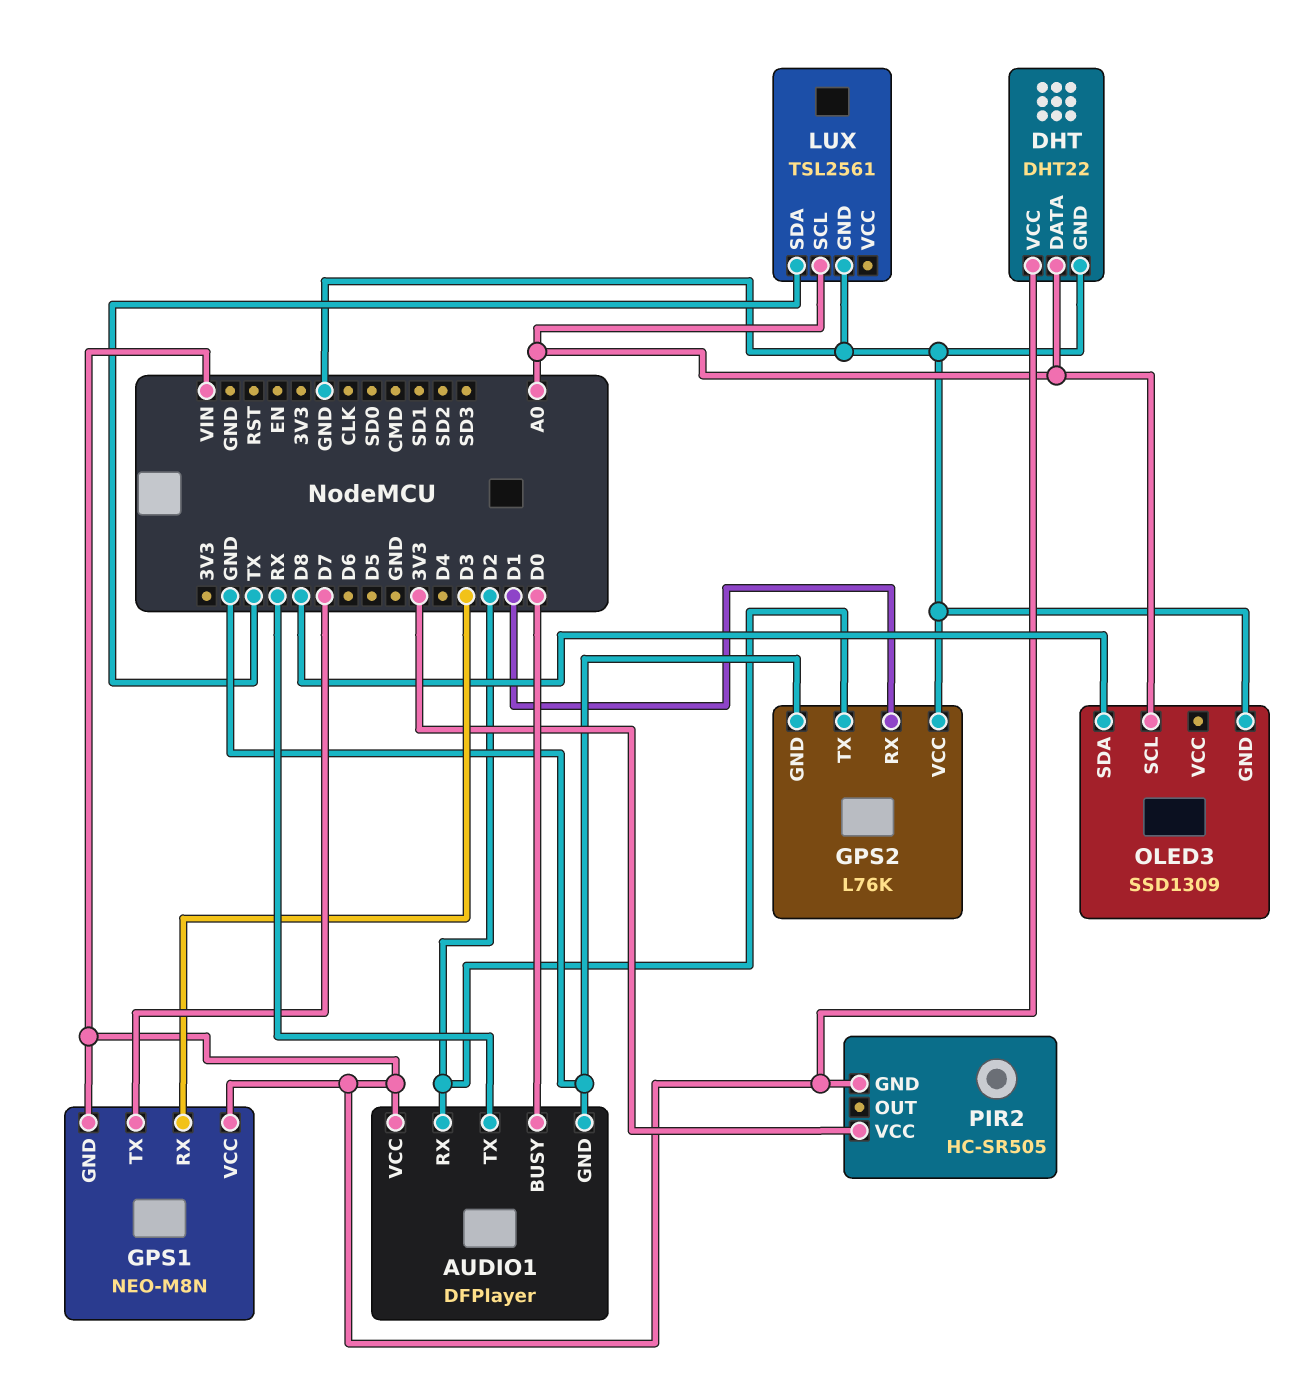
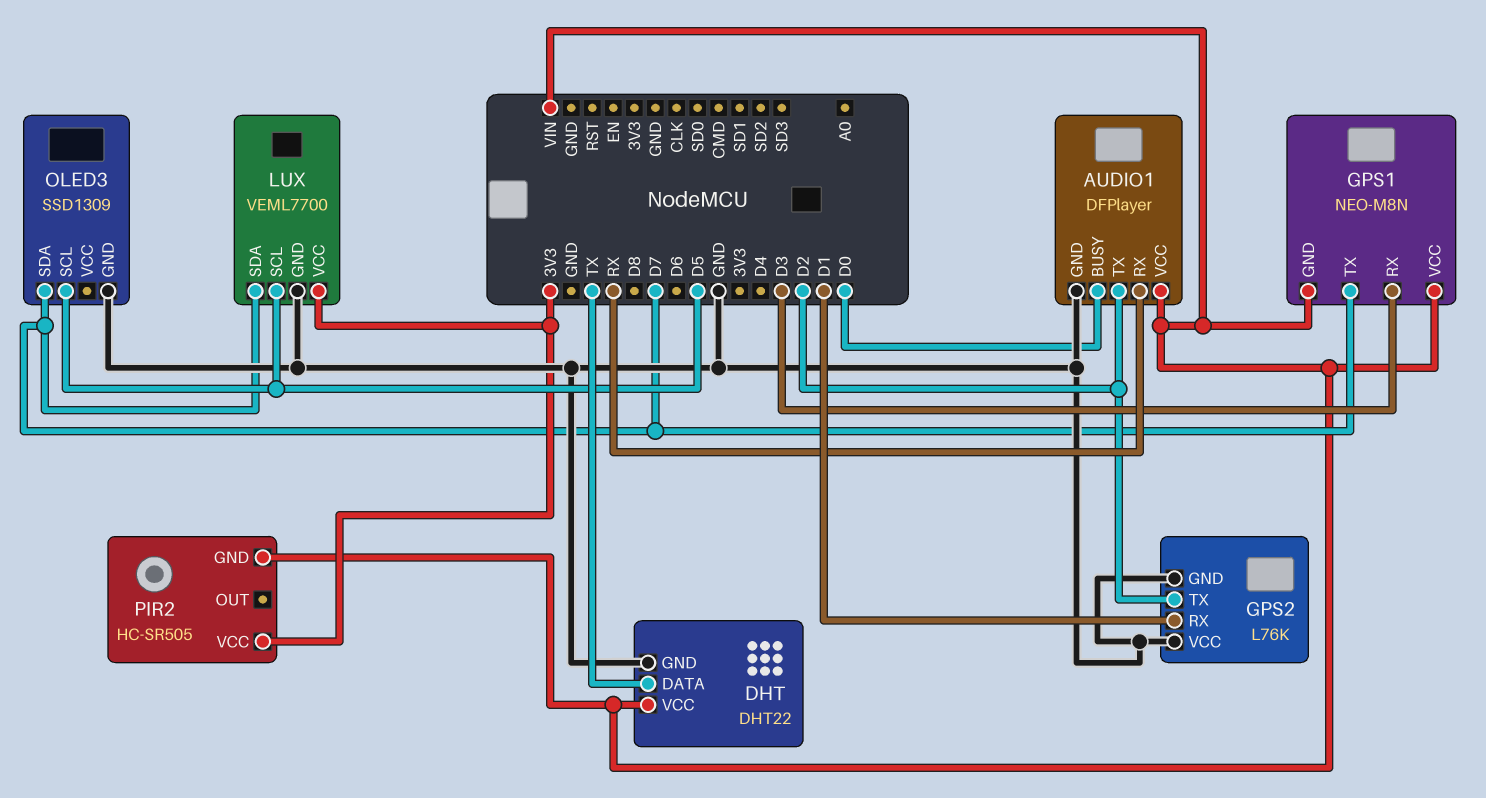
AUDIO1 pin RX: D2 -> RX
AUDIO1 pin TX: RX -> D2
DHT pin DATA: A0 -> TX
LUX: TSL2561 -> VEML7700
LUX pin SCL: A0 -> D5
LUX pin SDA: TX -> D7
LUX pin VCC: none -> 3V3
OLED3 pin SCL: A0 -> D5
OLED3 pin SDA: D8 -> D7

